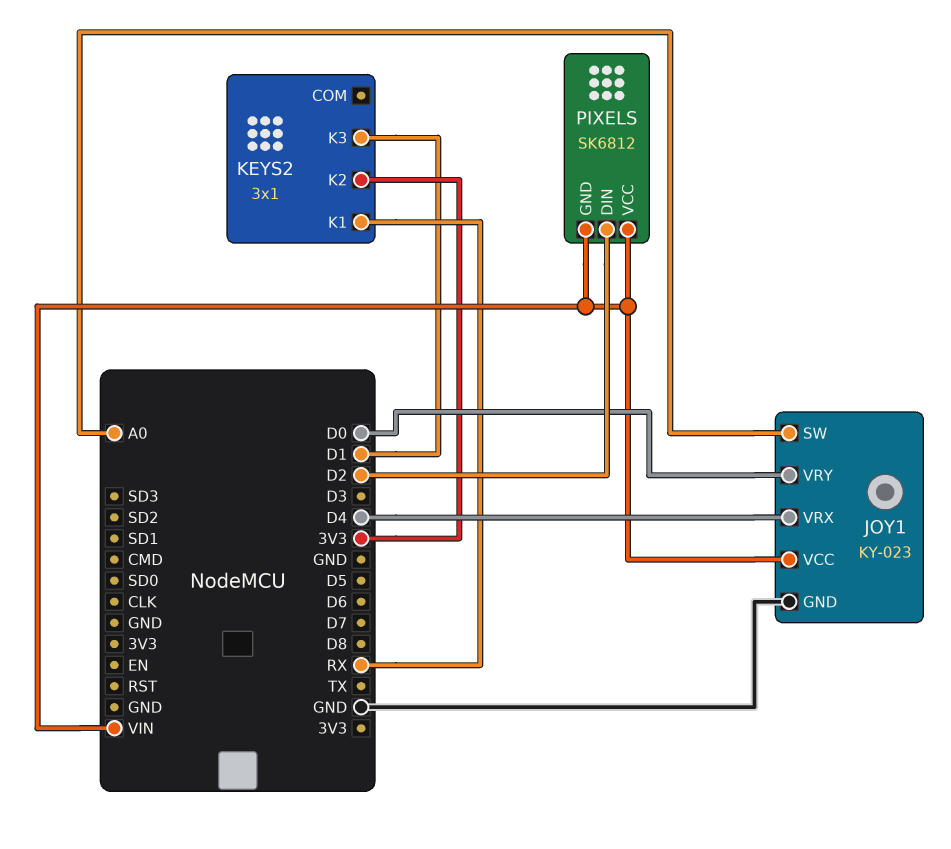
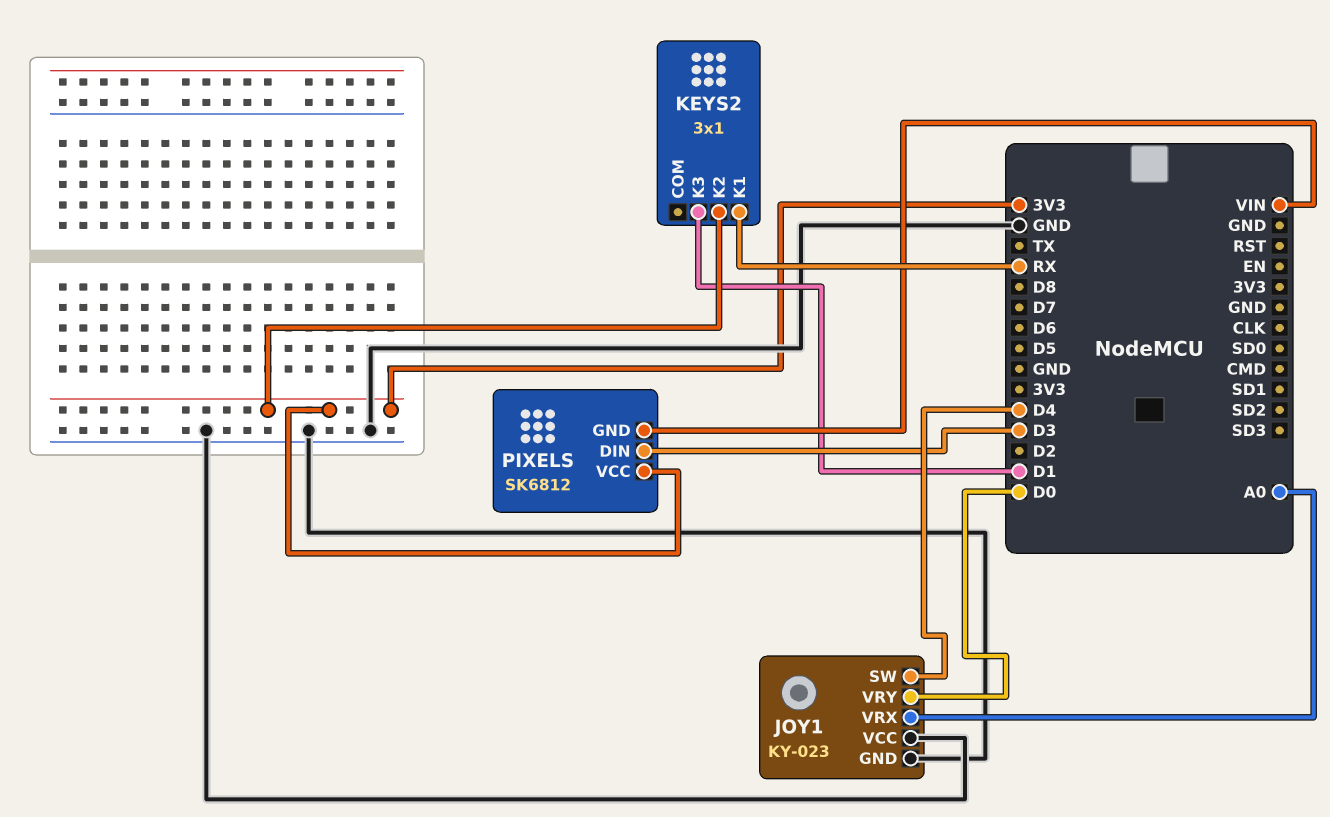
JOY1 pin SW: A0 -> D4
JOY1 pin VCC: VIN -> GND
JOY1 pin VRX: D4 -> A0
PIXELS pin DIN: D2 -> D3
PIXELS pin VCC: VIN -> 3V3

